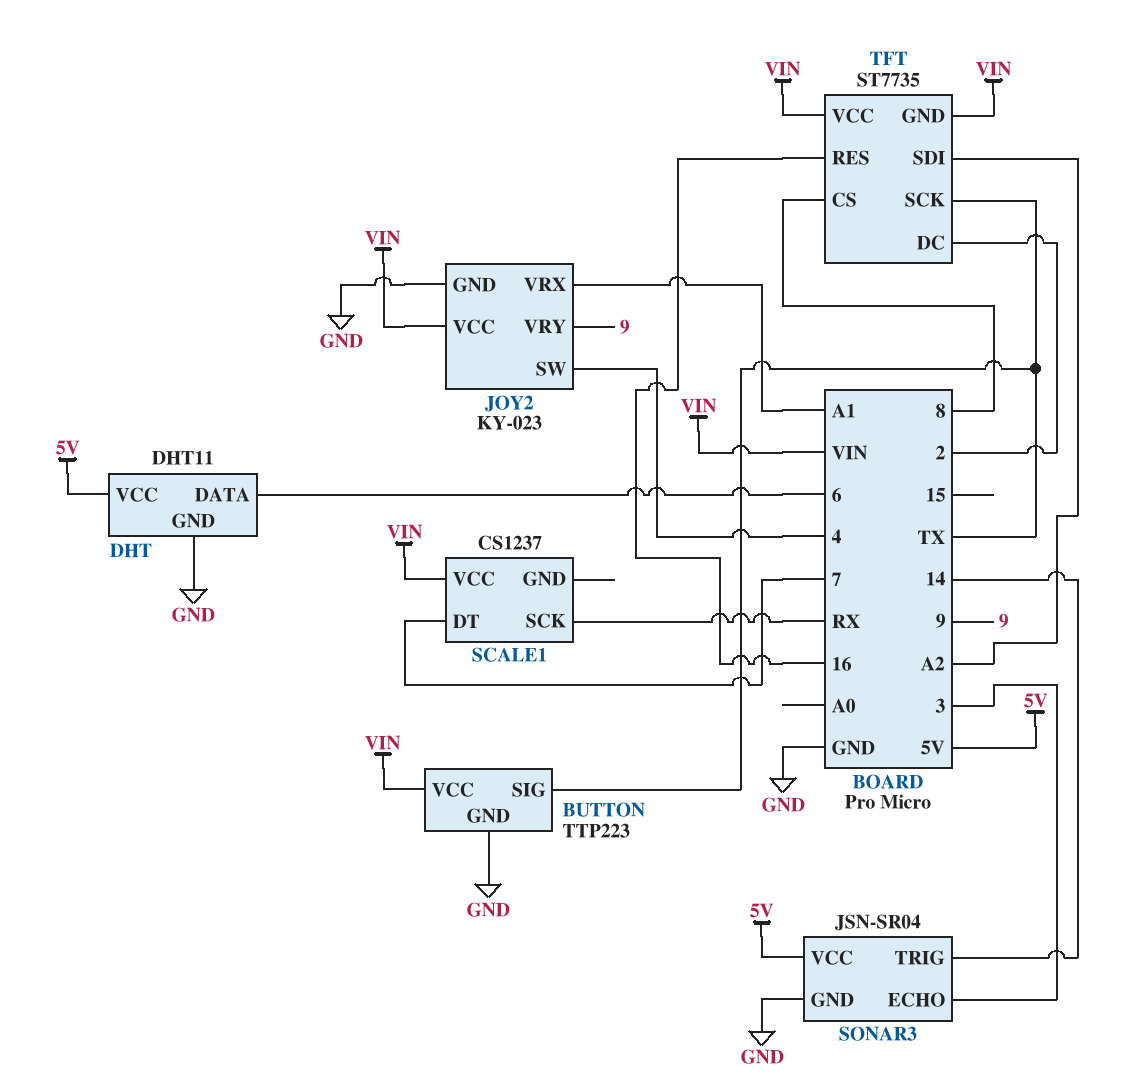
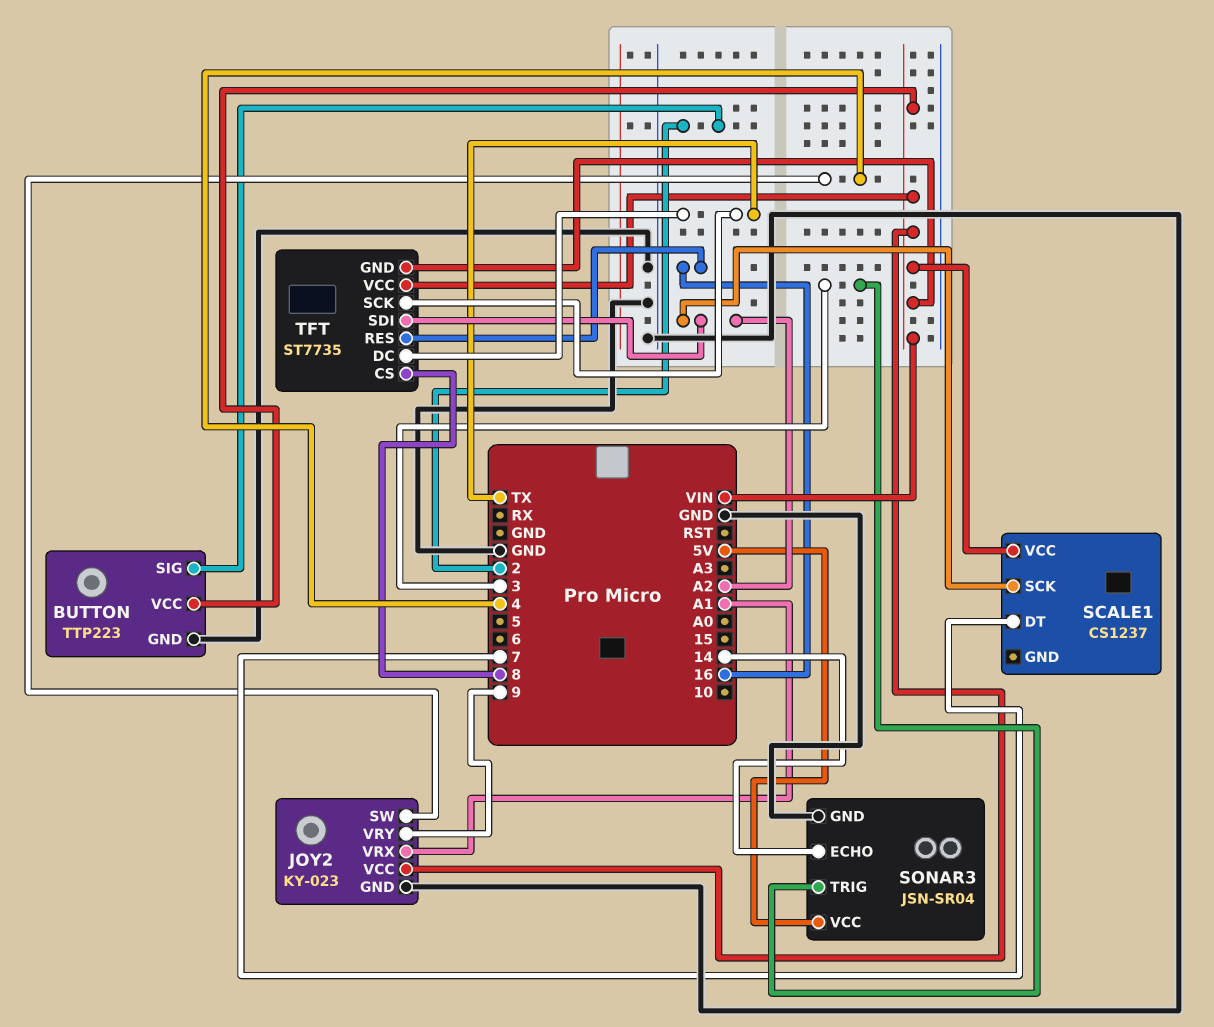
BUTTON pin SIG: TX -> 2
DHT: DHT11 -> none
DHT pin DATA: 6 -> none
DHT pin GND: GND -> none
DHT pin VCC: 5V -> none
SCALE1 pin SCK: RX -> A2
SONAR3 pin ECHO: 3 -> 14
SONAR3 pin TRIG: 14 -> 3
TFT pin DC: 2 -> TX

